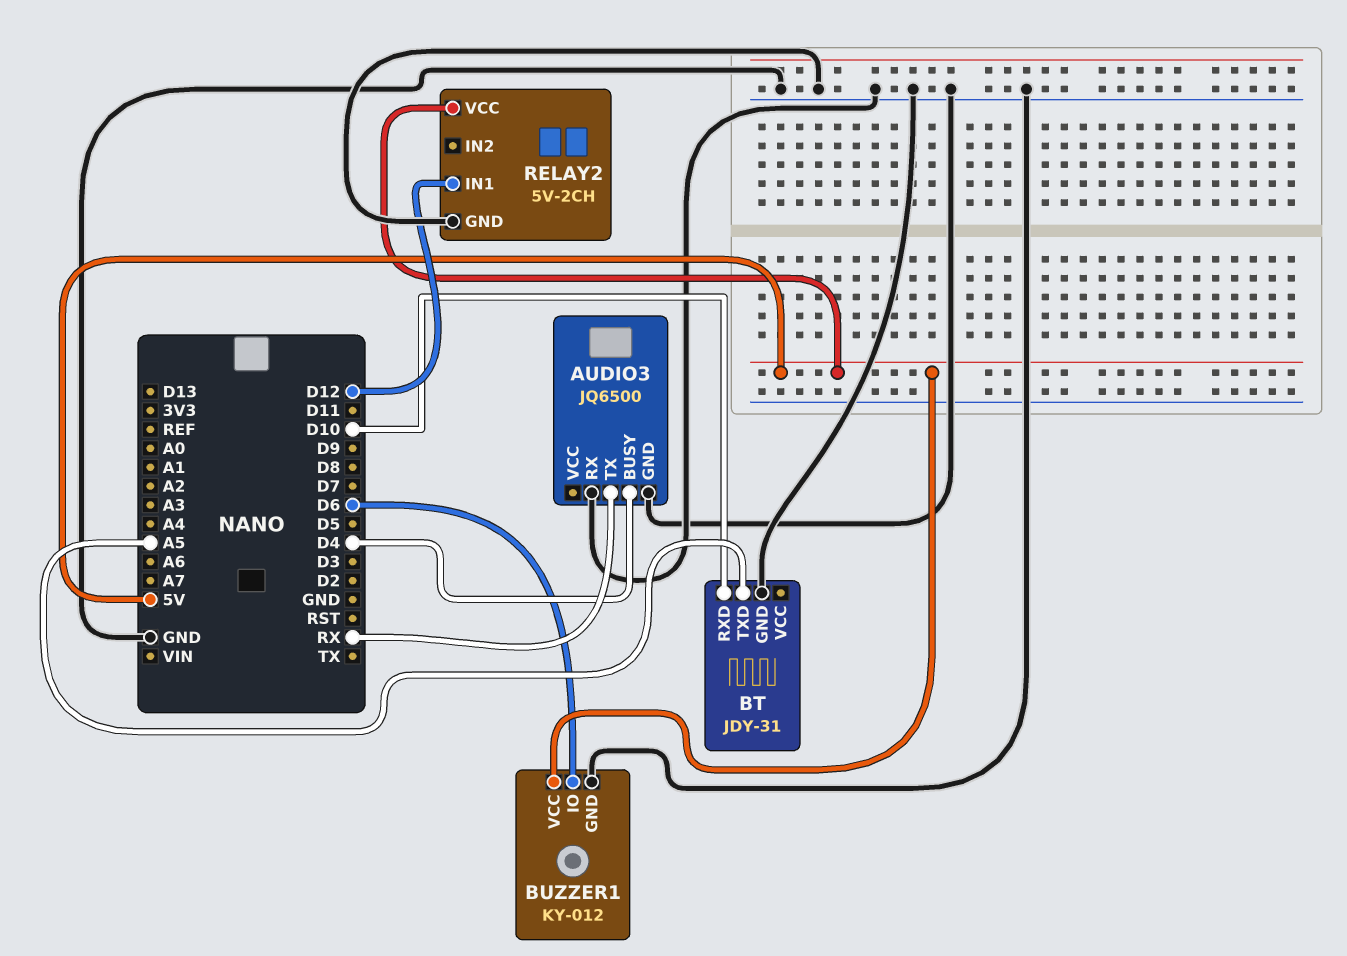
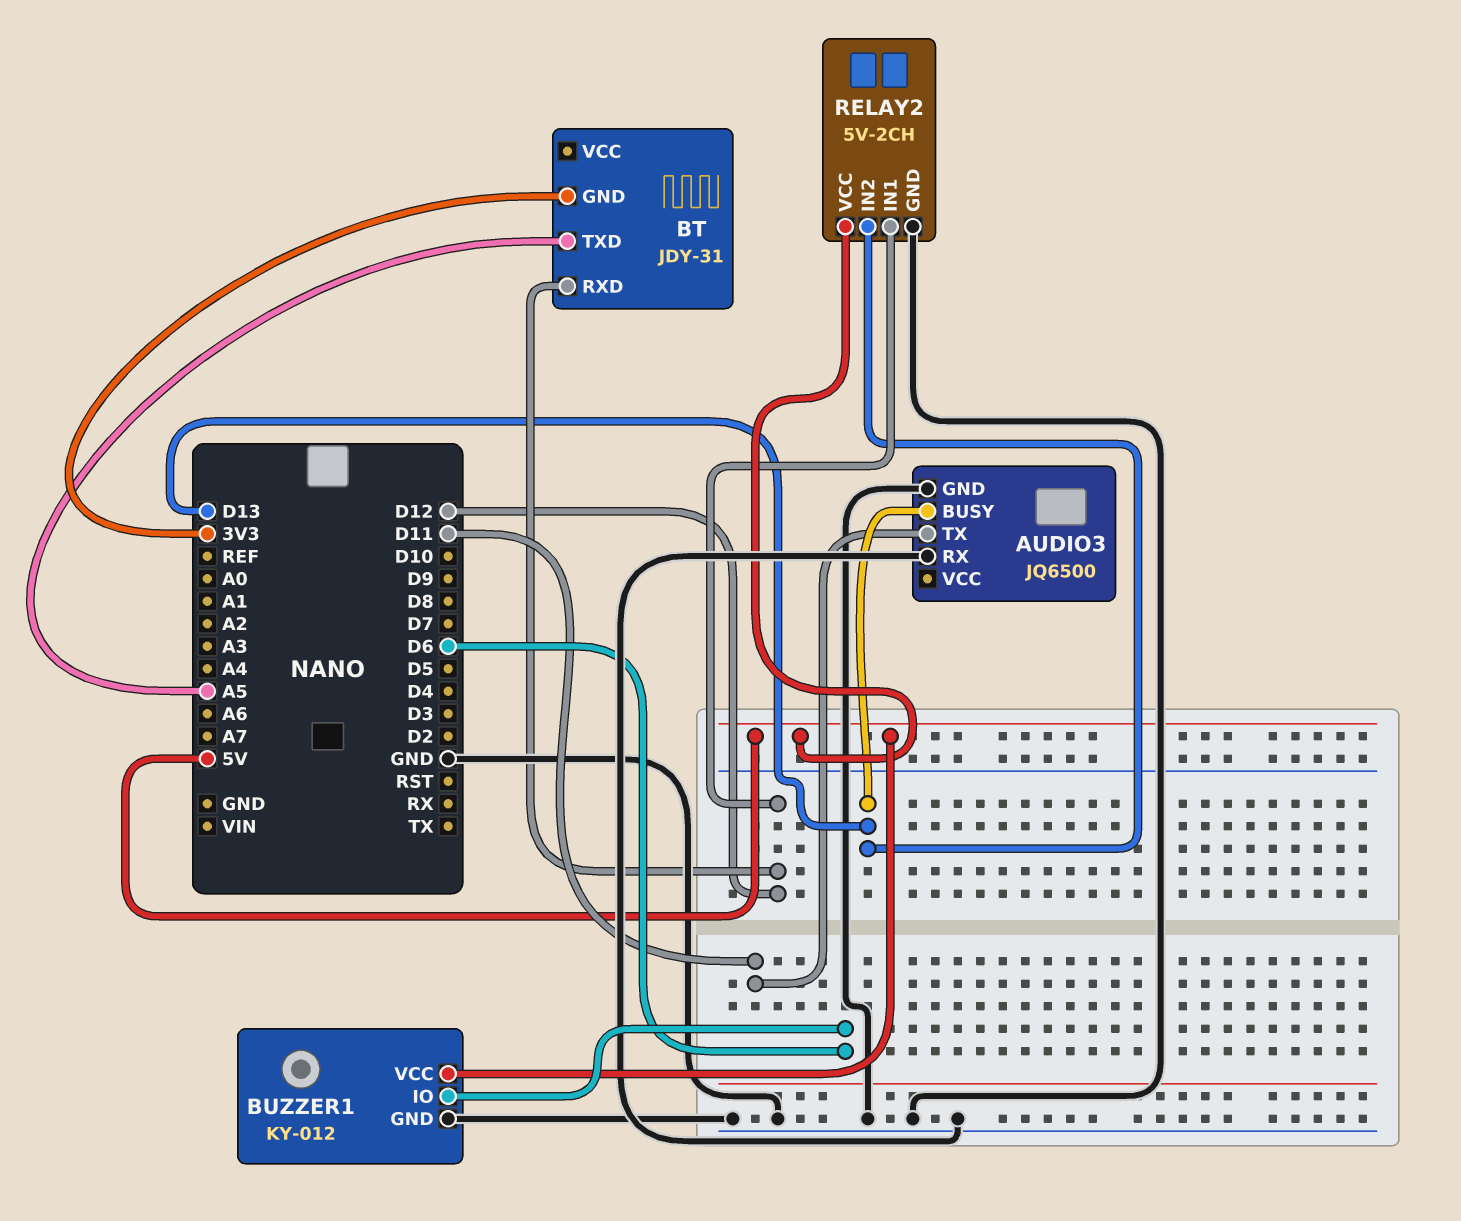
AUDIO3 pin BUSY: D4 -> D13
AUDIO3 pin TX: RX -> D11
BT pin GND: GND -> 3V3
BT pin RXD: D10 -> D12
RELAY2 pin IN2: none -> D13

